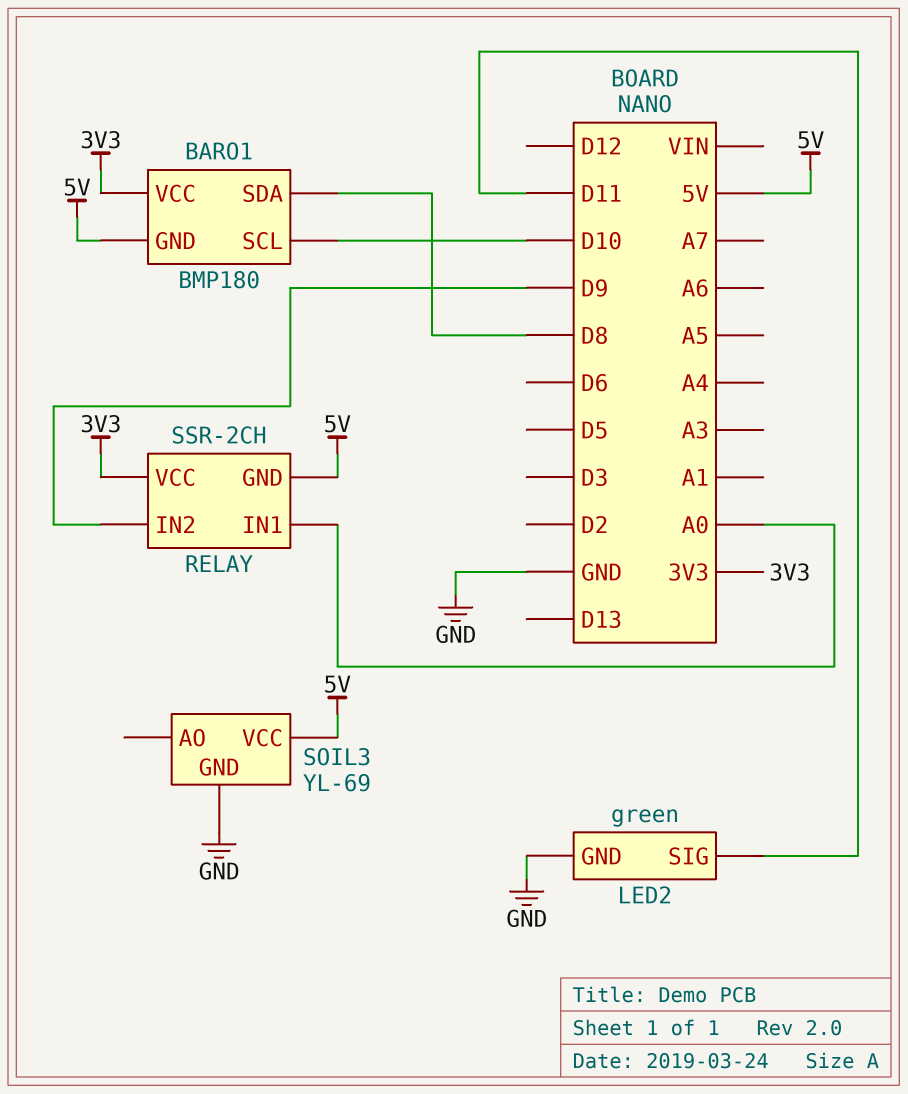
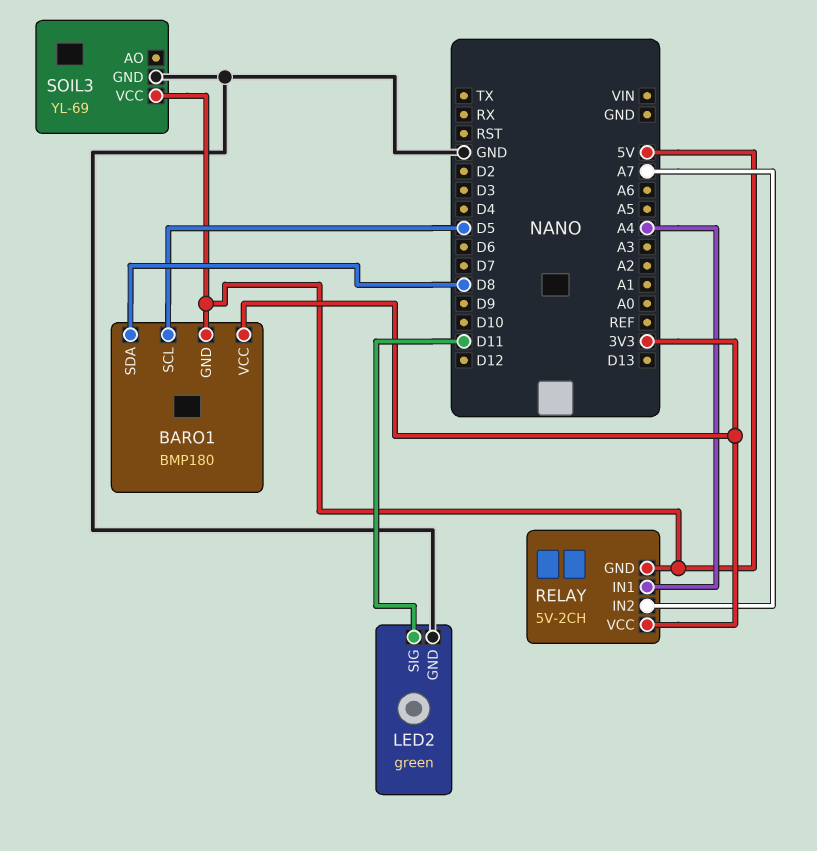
BARO1 pin SCL: D10 -> D5
RELAY: SSR-2CH -> 5V-2CH
RELAY pin IN1: A0 -> A4
RELAY pin IN2: D9 -> A7

